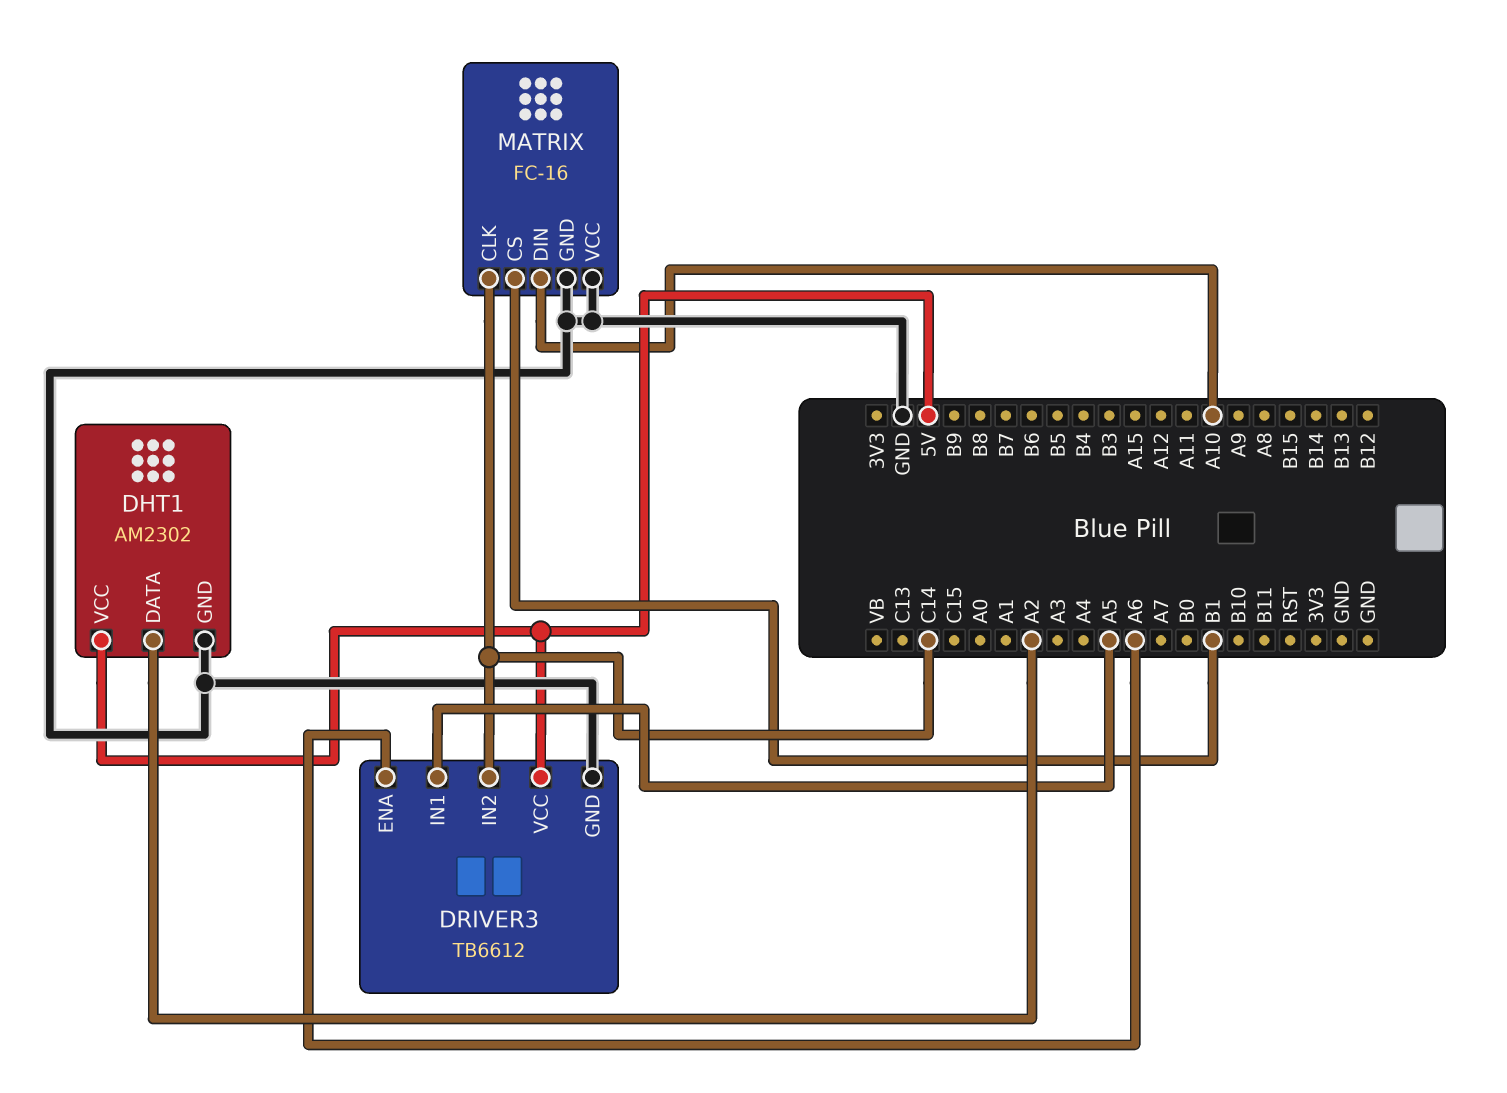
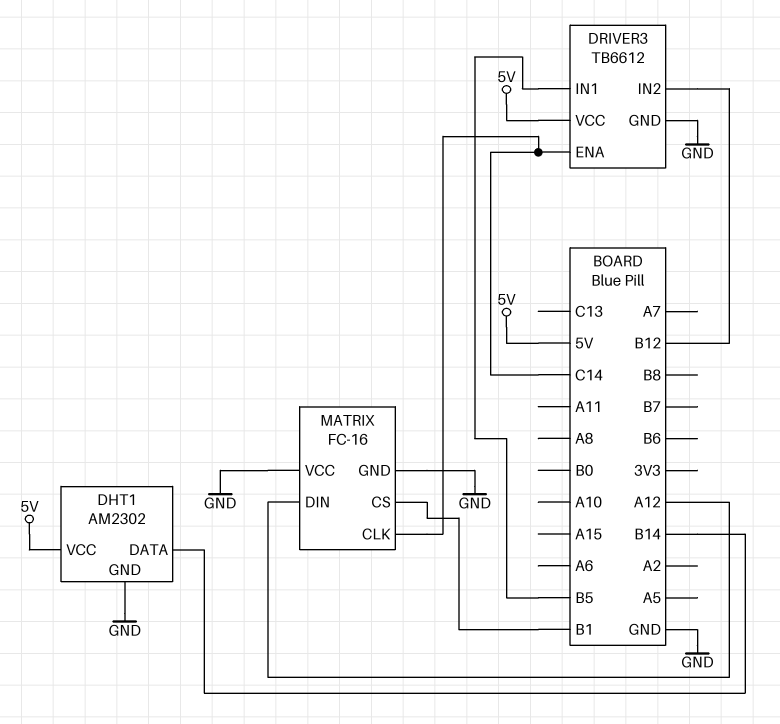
DHT1 pin DATA: A2 -> B14
DRIVER3 pin ENA: A6 -> C14
DRIVER3 pin IN1: A5 -> B5
DRIVER3 pin IN2: C14 -> B12
MATRIX pin DIN: A10 -> A12

